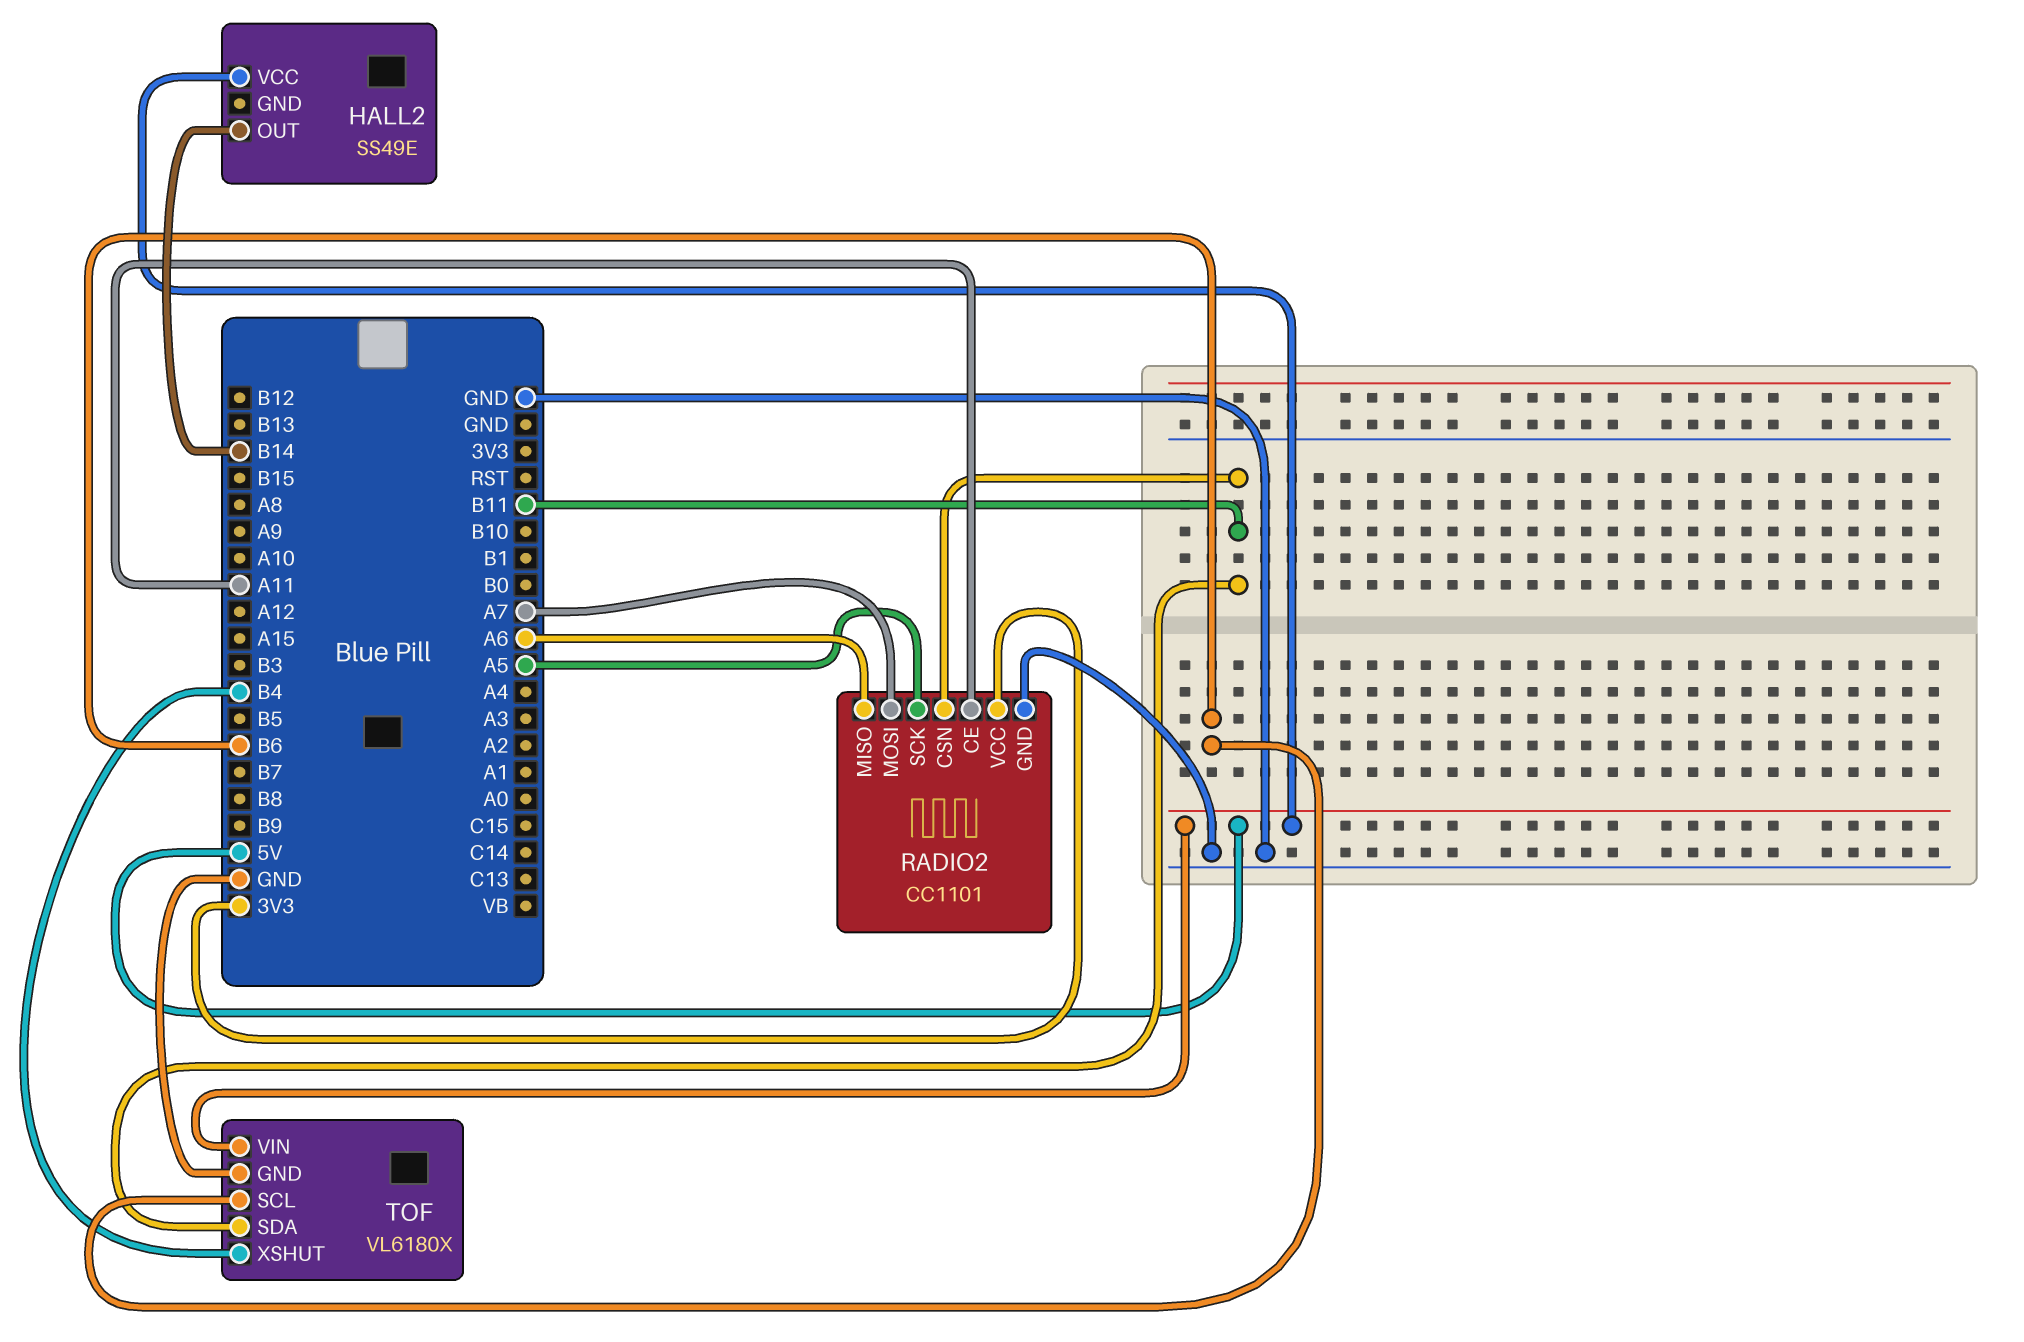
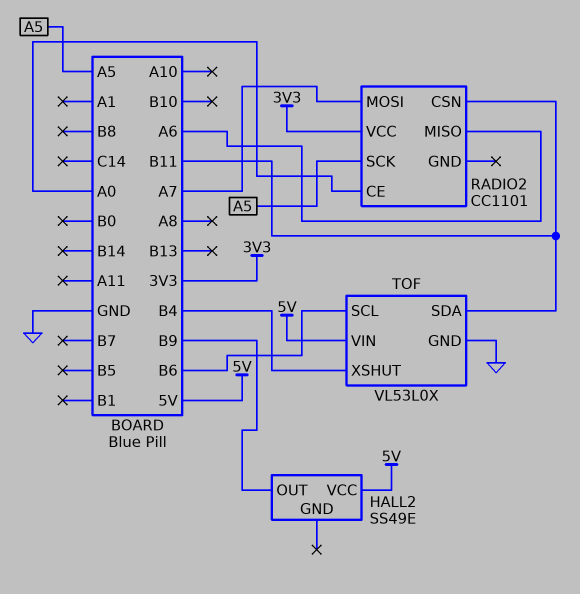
HALL2 pin OUT: B14 -> B9
RADIO2 pin CE: A11 -> A0
RADIO2 pin GND: GND -> none
TOF: VL6180X -> VL53L0X

